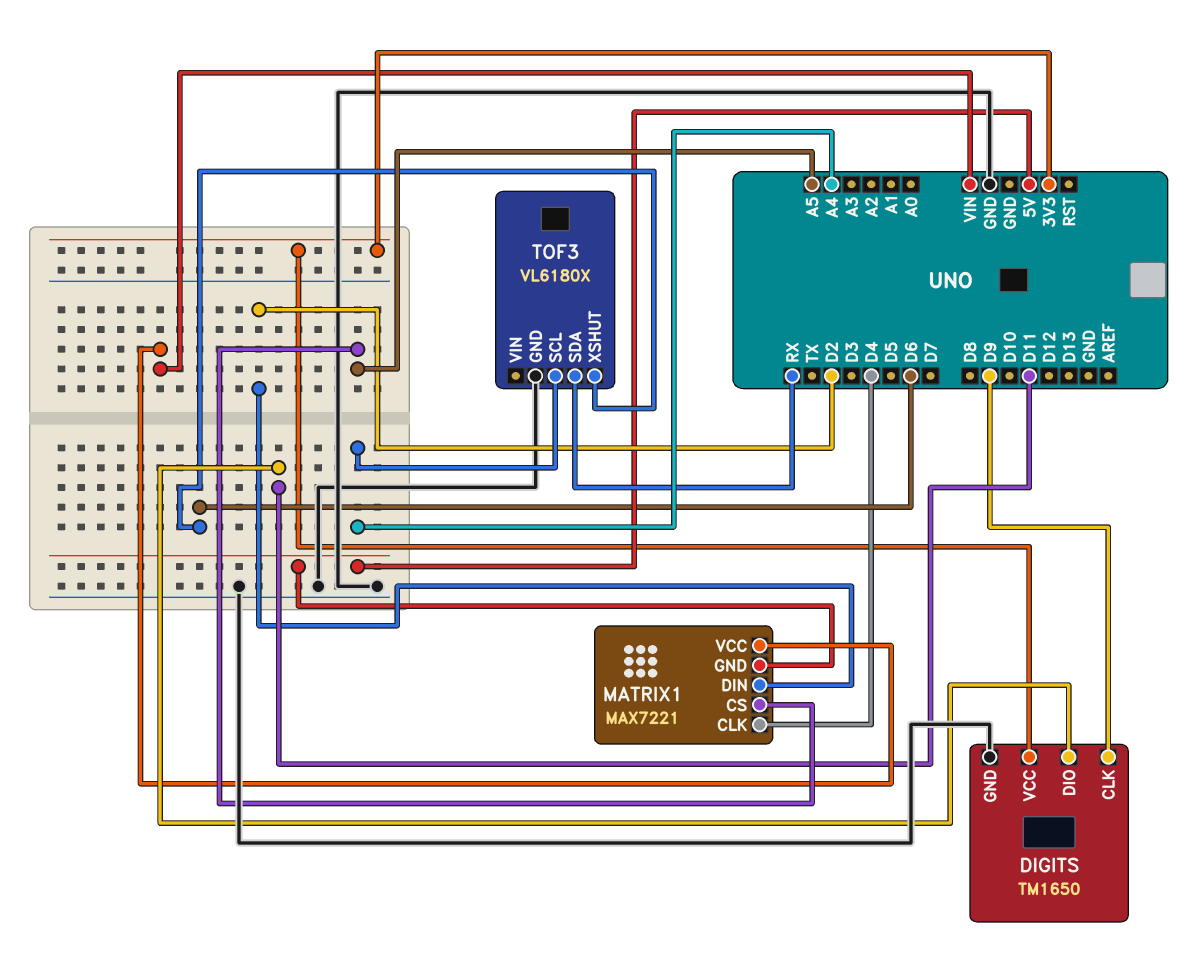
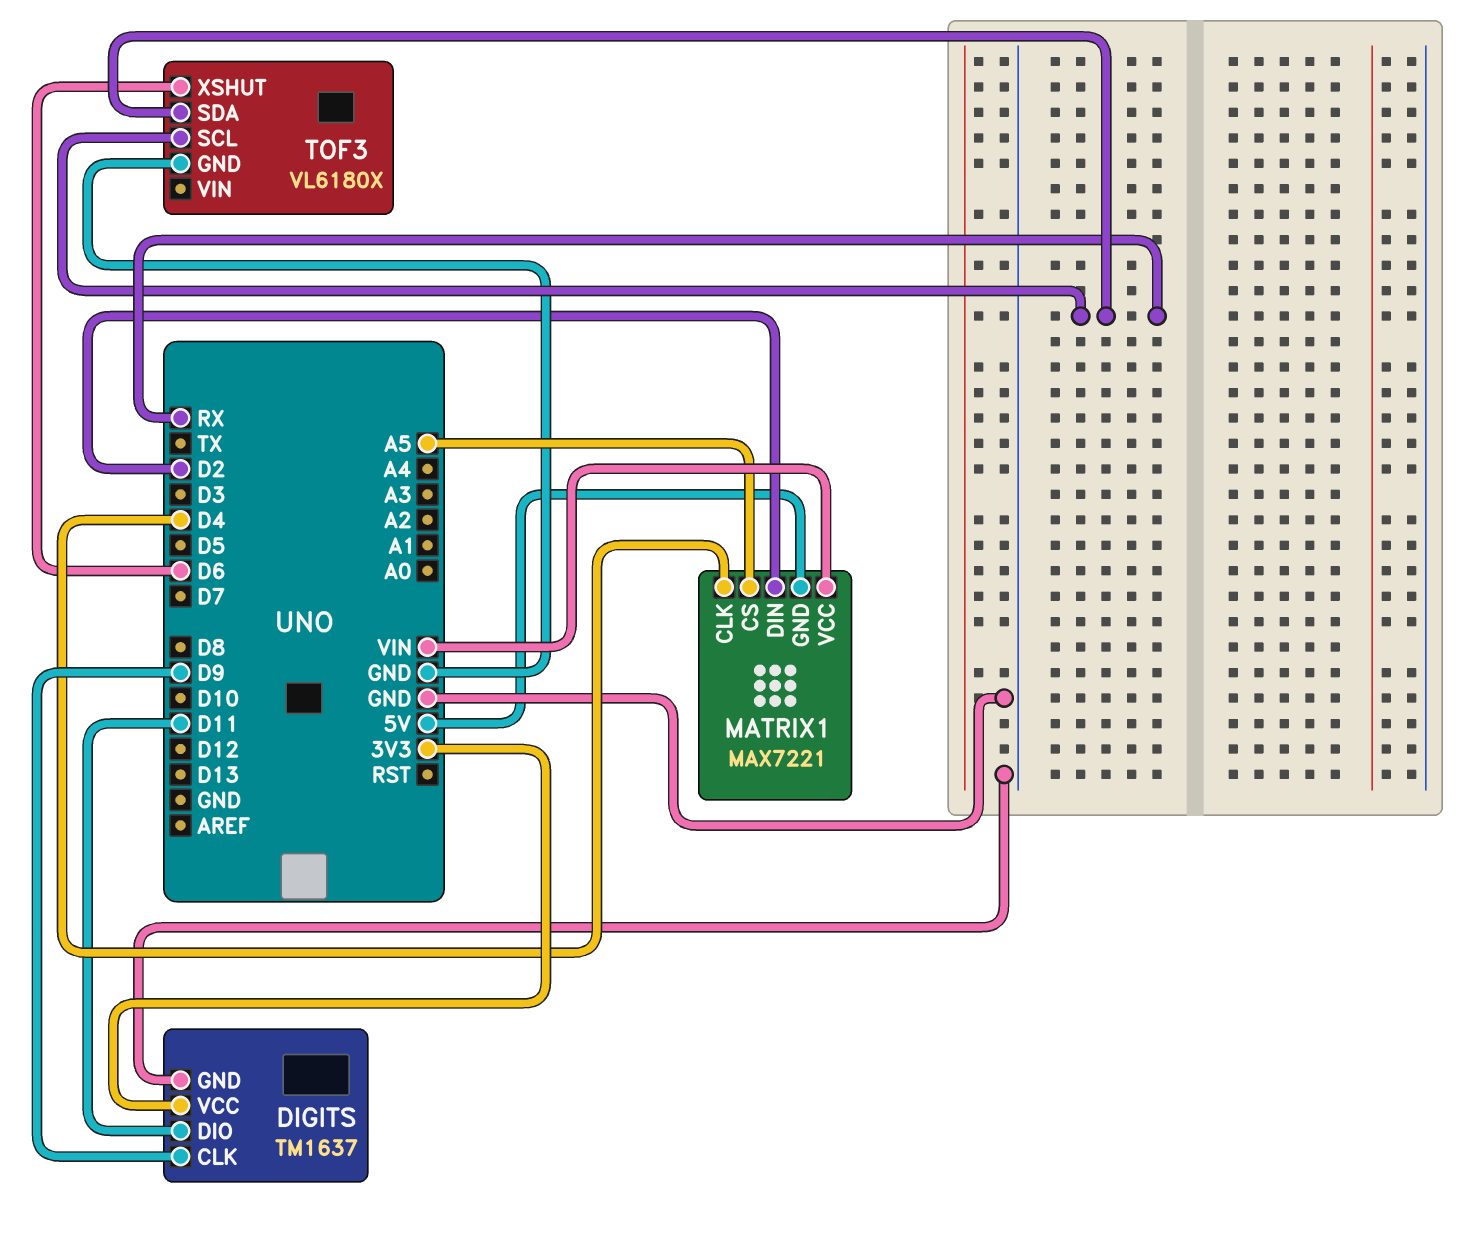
DIGITS: TM1650 -> TM1637
TOF3 pin SCL: A4 -> RX

